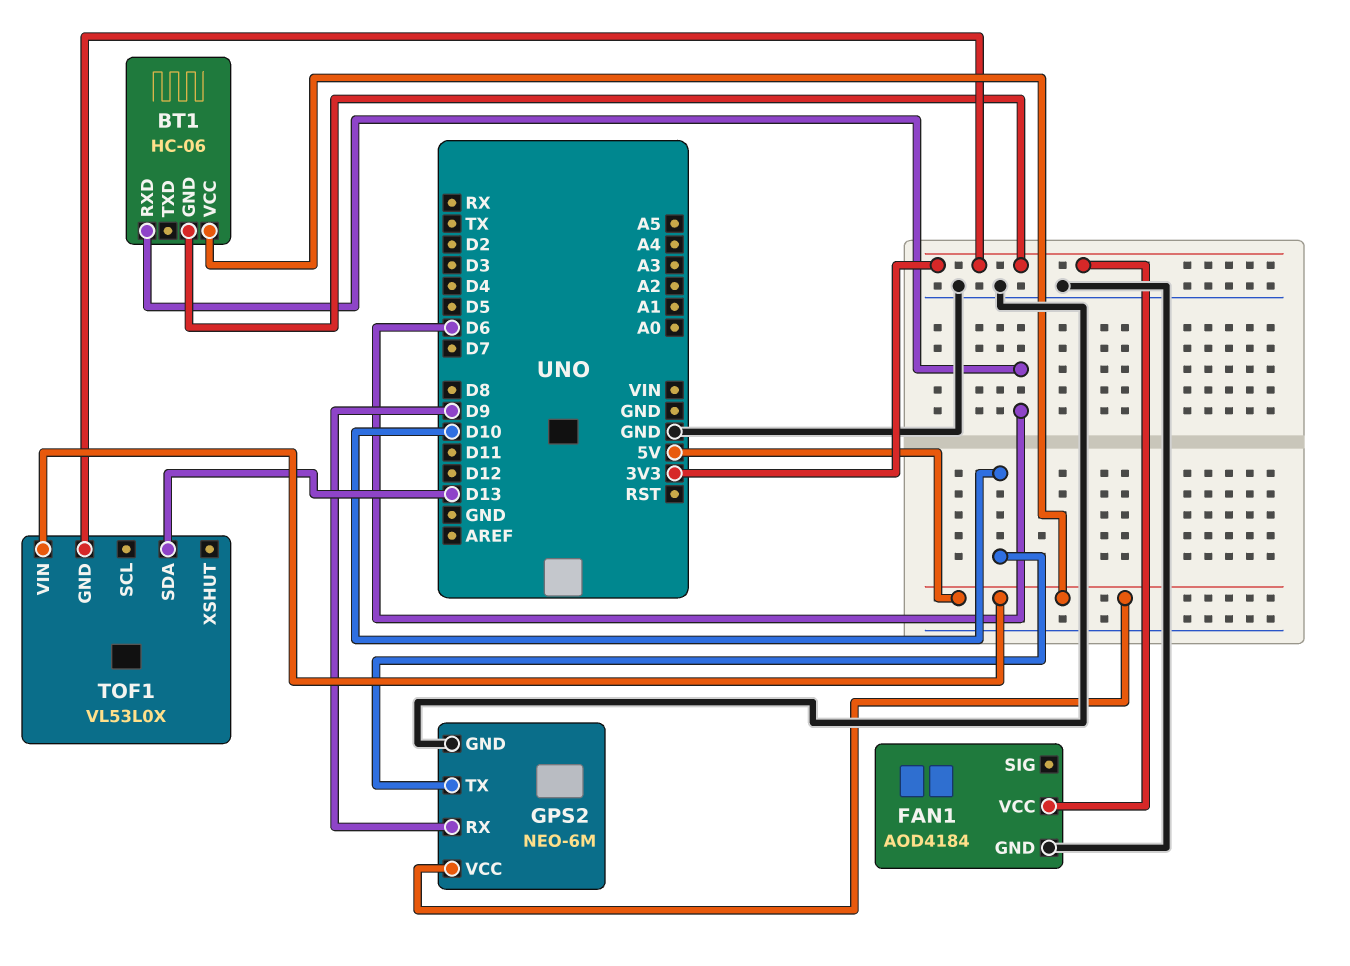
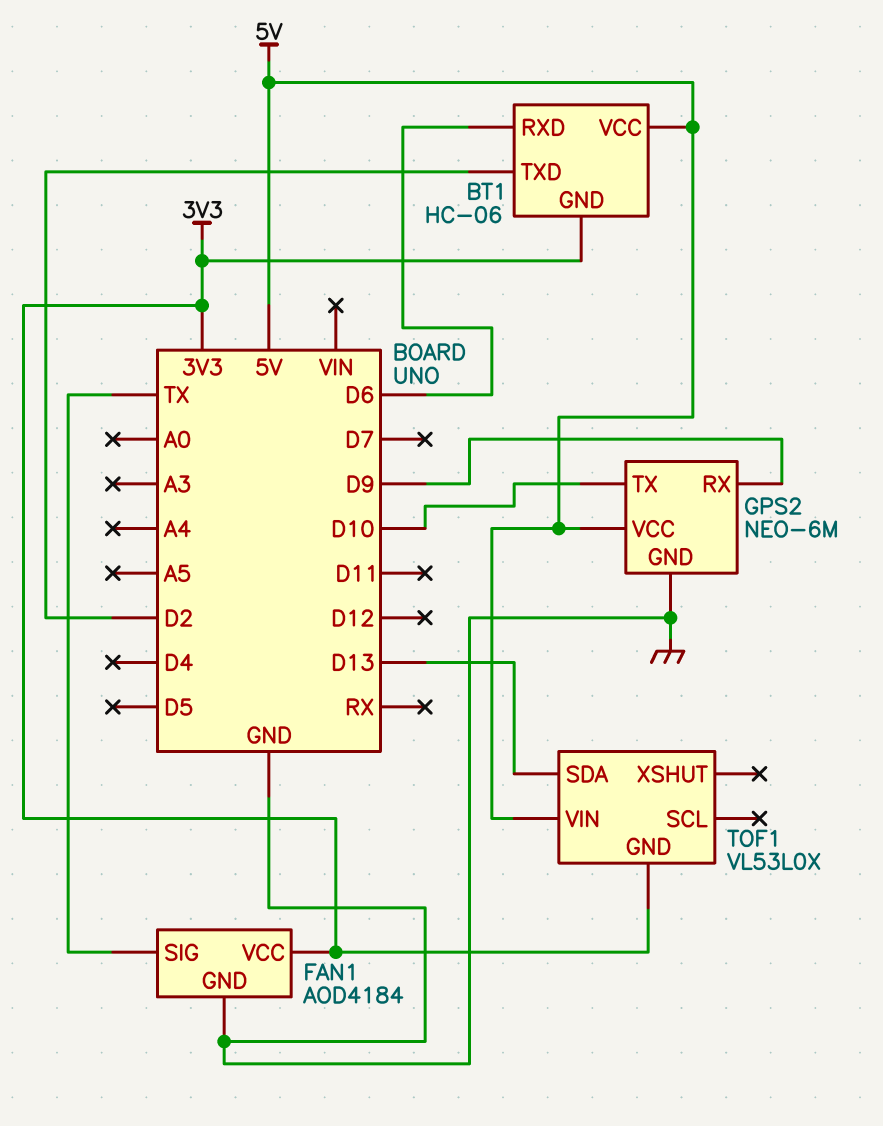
BT1 pin TXD: none -> D2
FAN1 pin SIG: none -> TX

